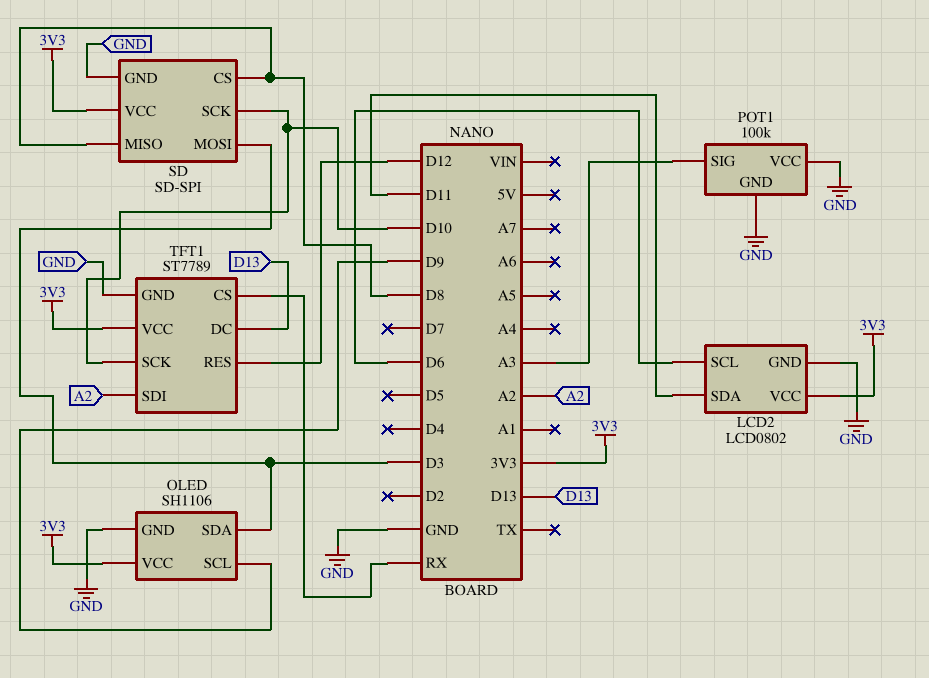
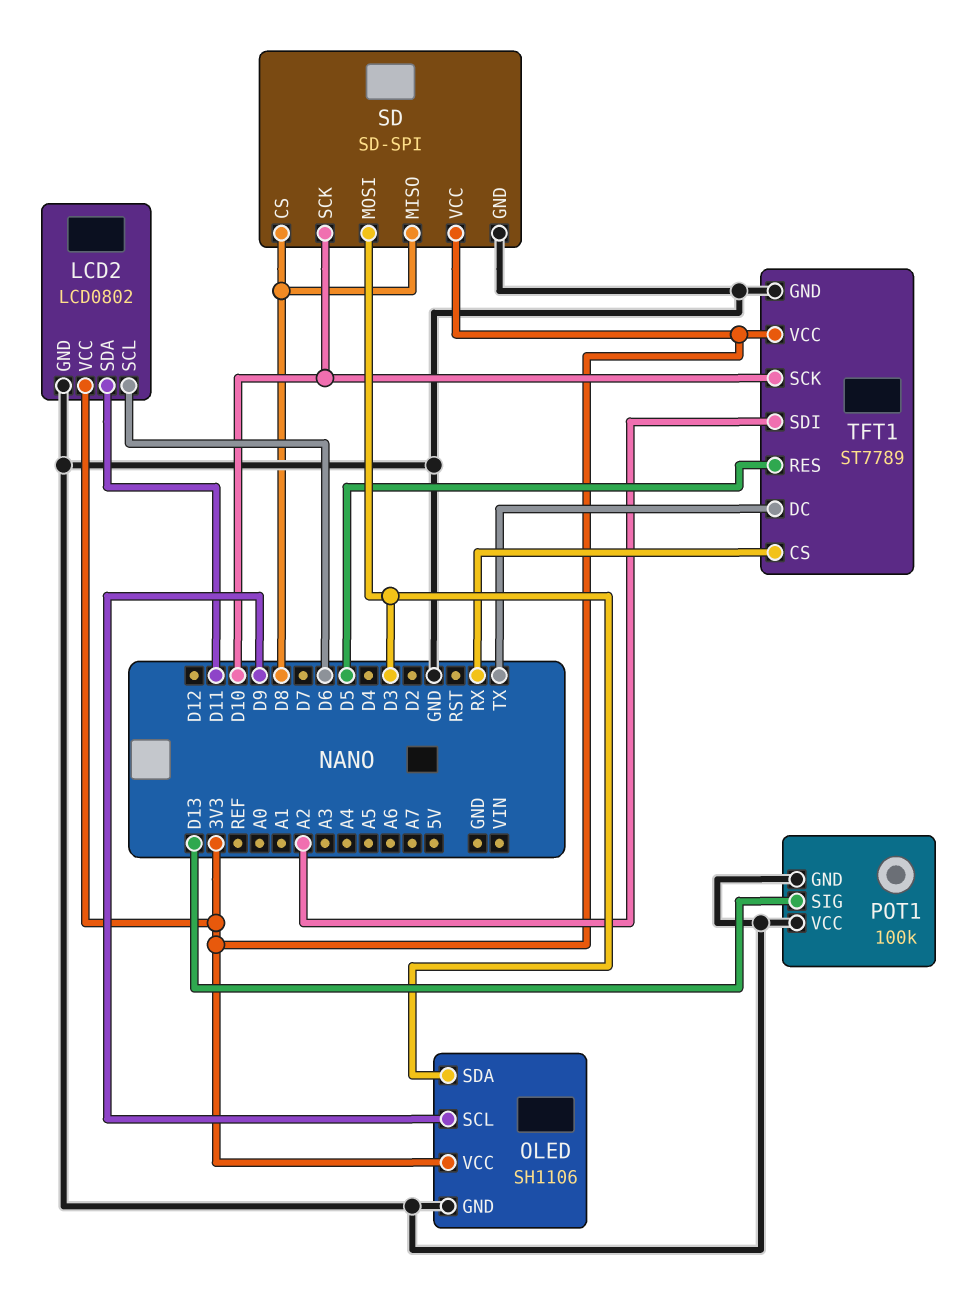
POT1 pin SIG: A3 -> D13
TFT1 pin DC: D13 -> TX
TFT1 pin RES: D12 -> D5

